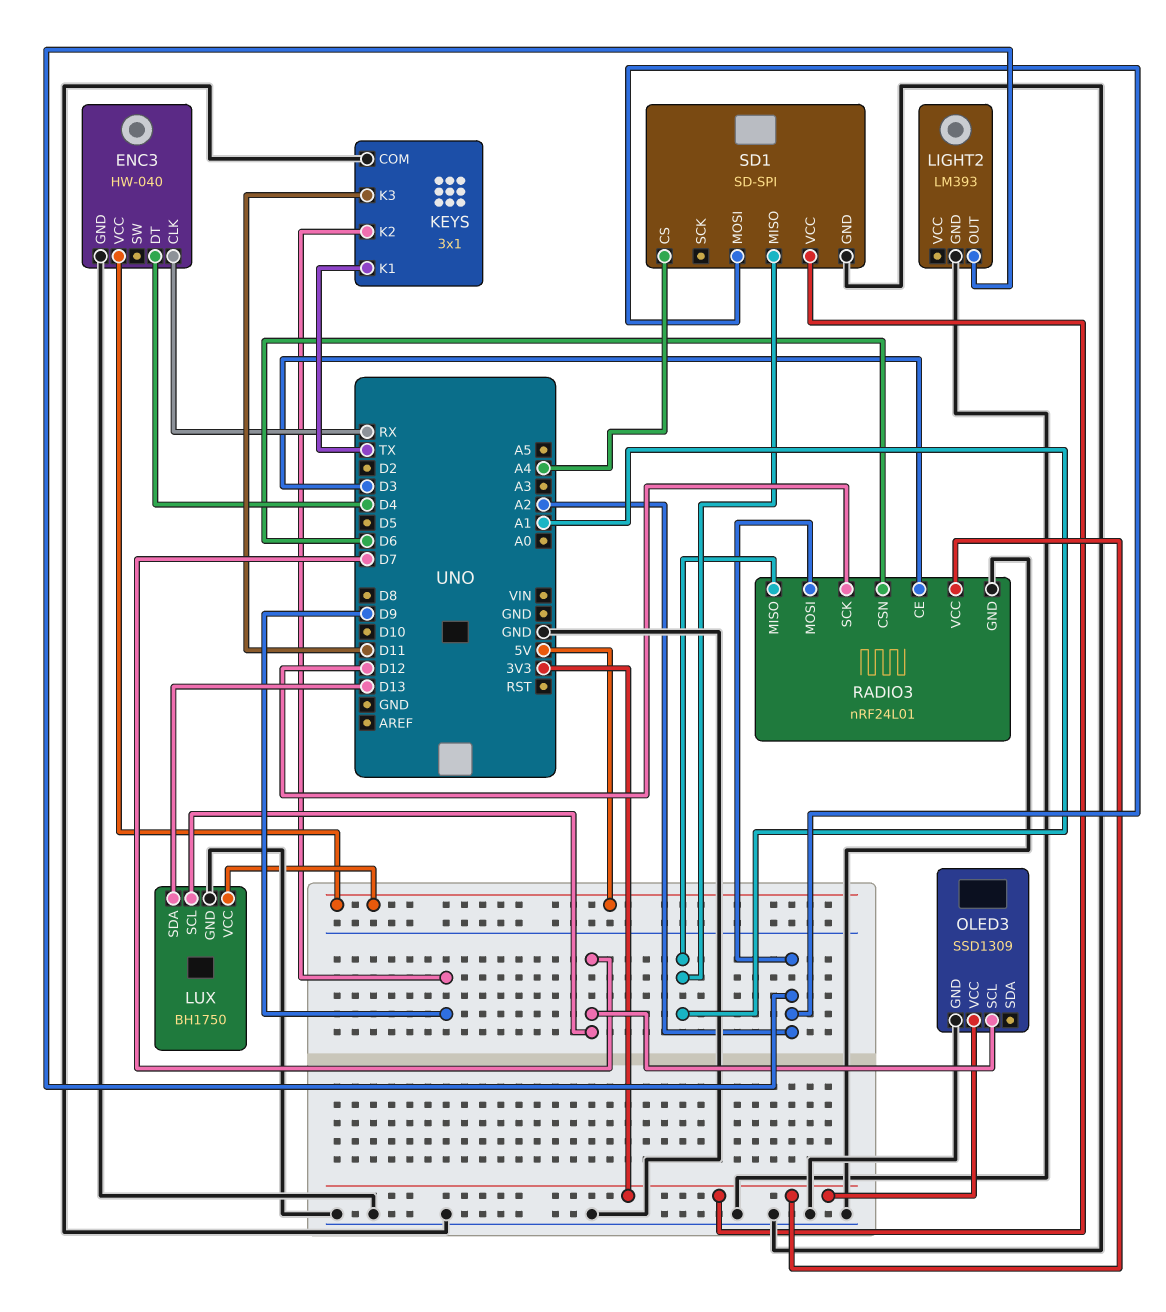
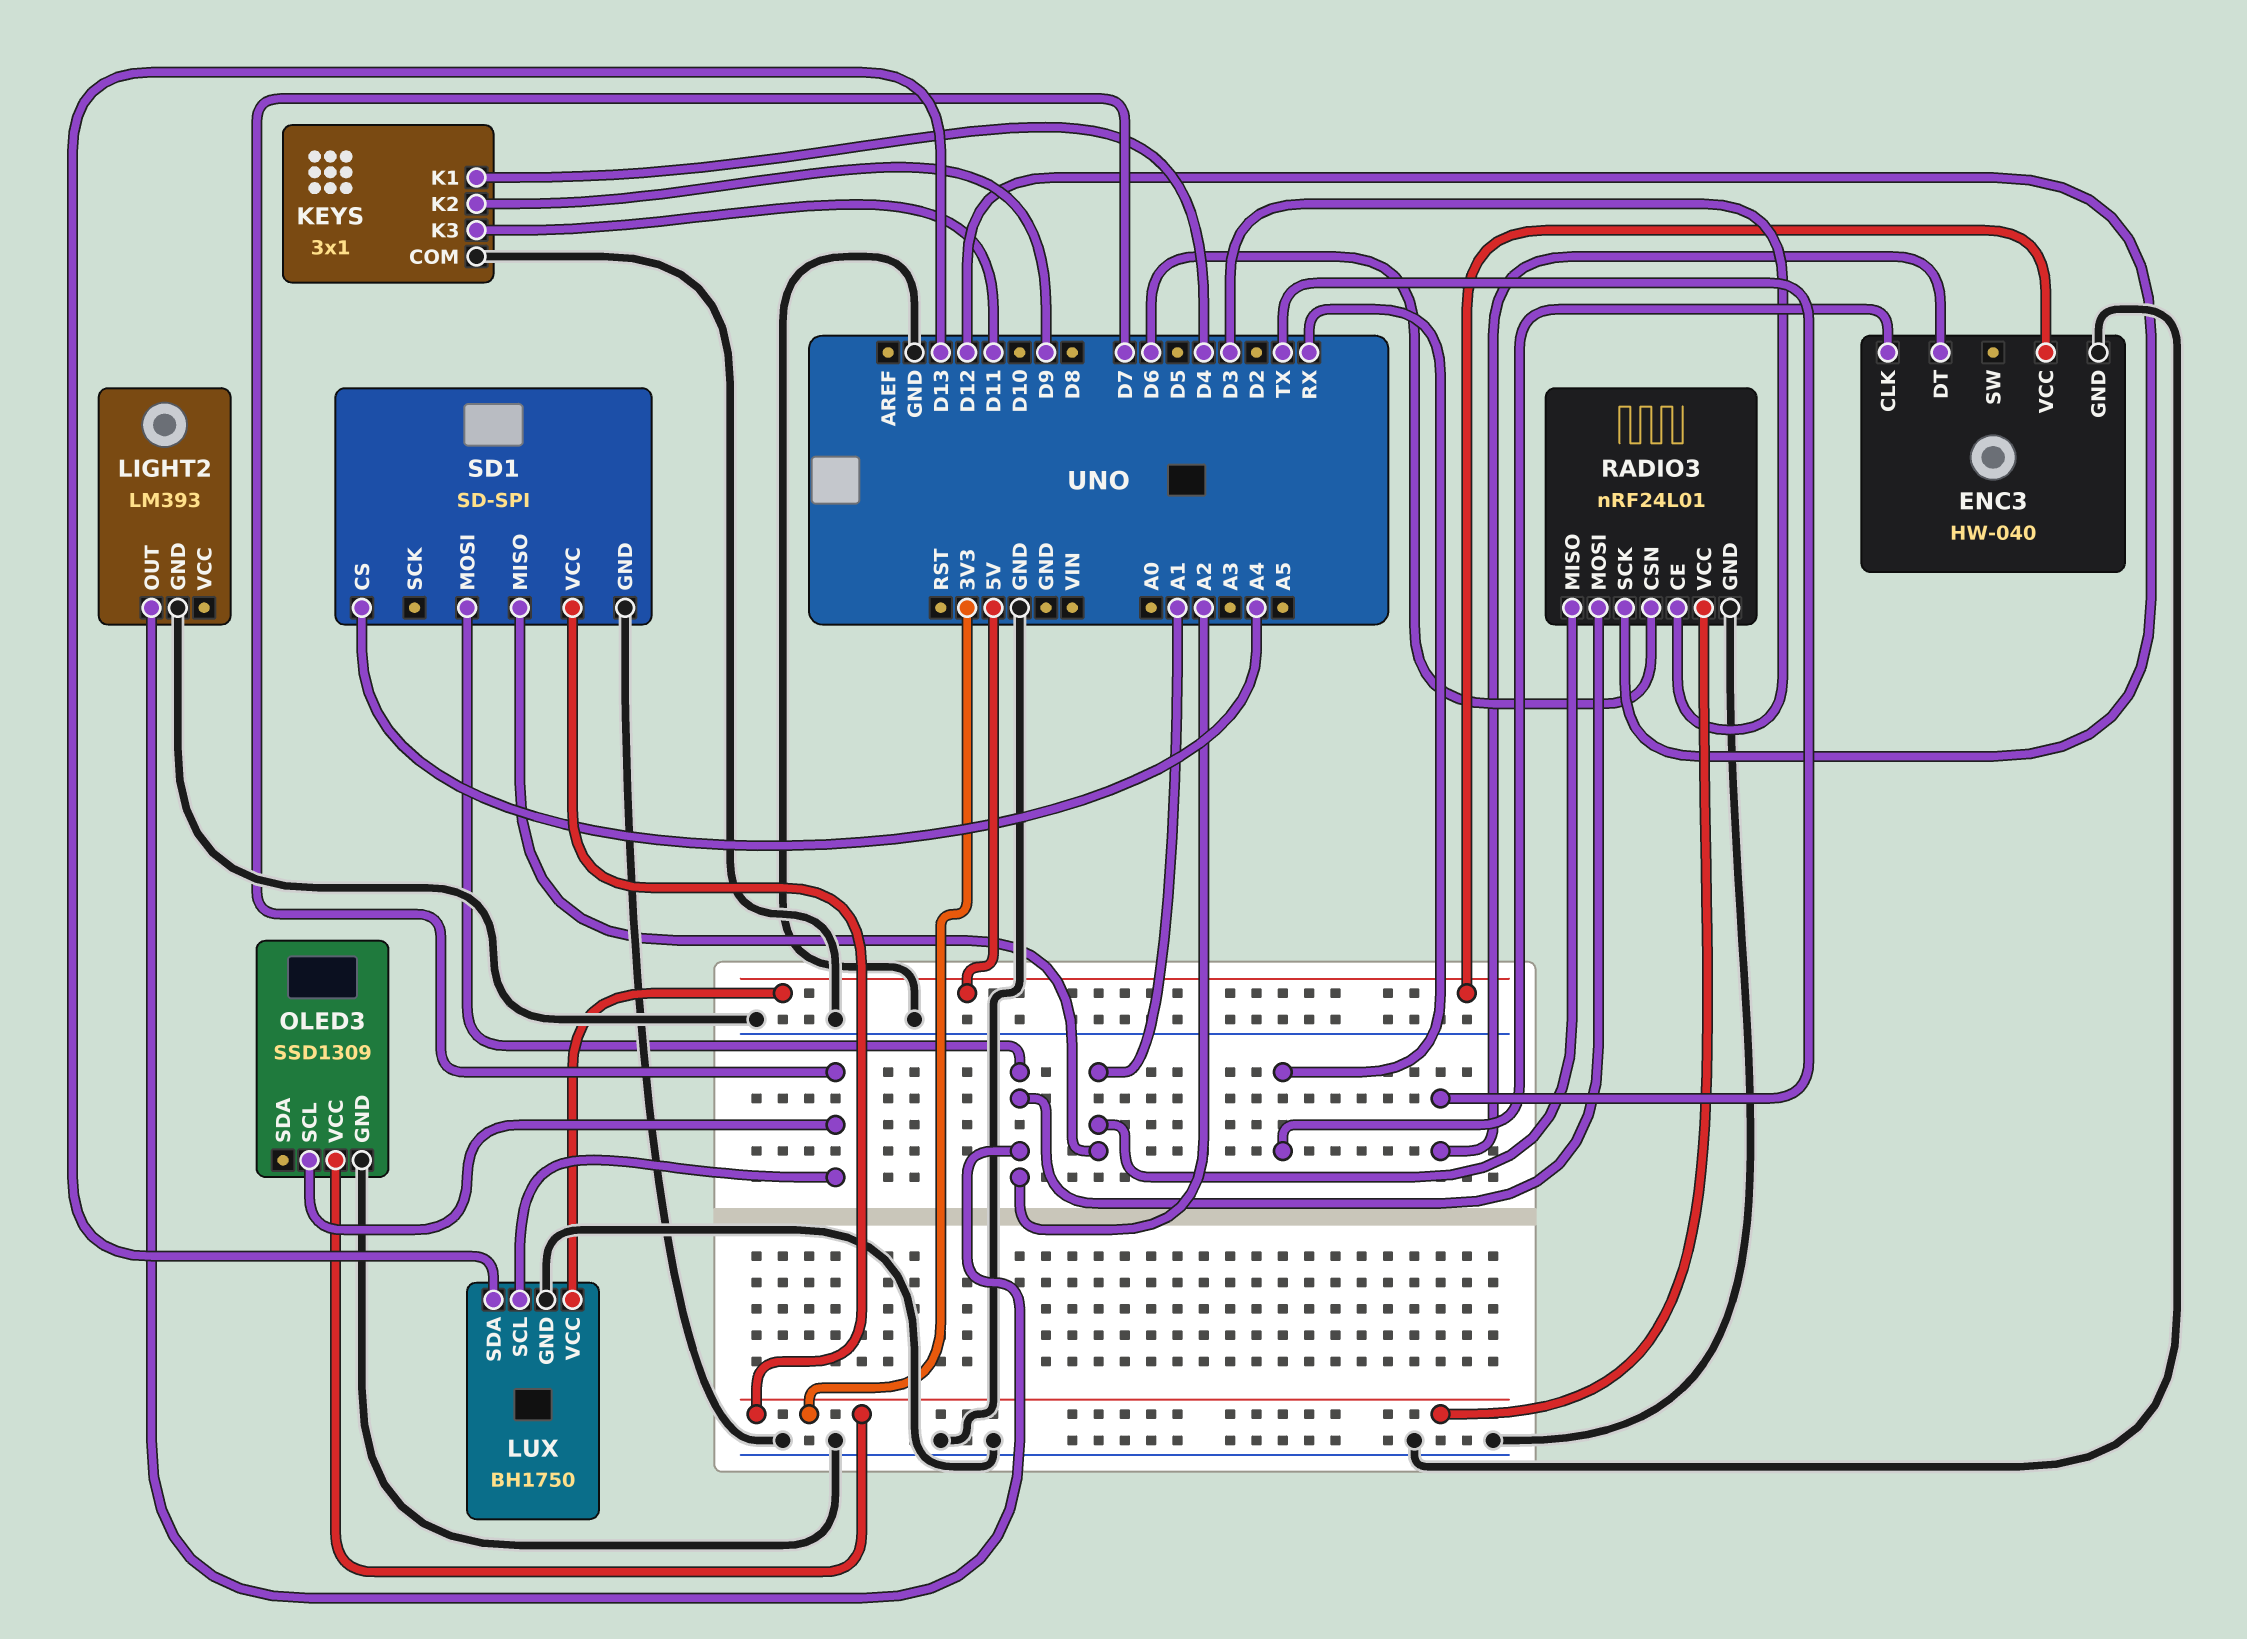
ENC3 pin DT: D4 -> TX
KEYS pin K1: TX -> D4

